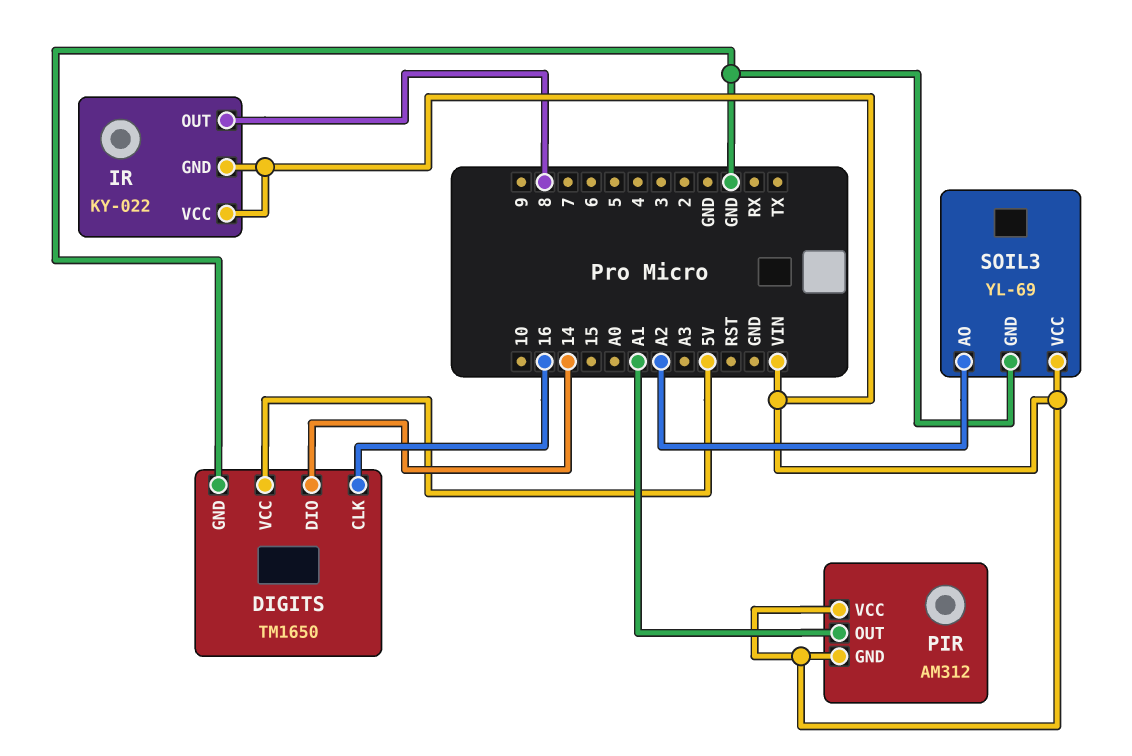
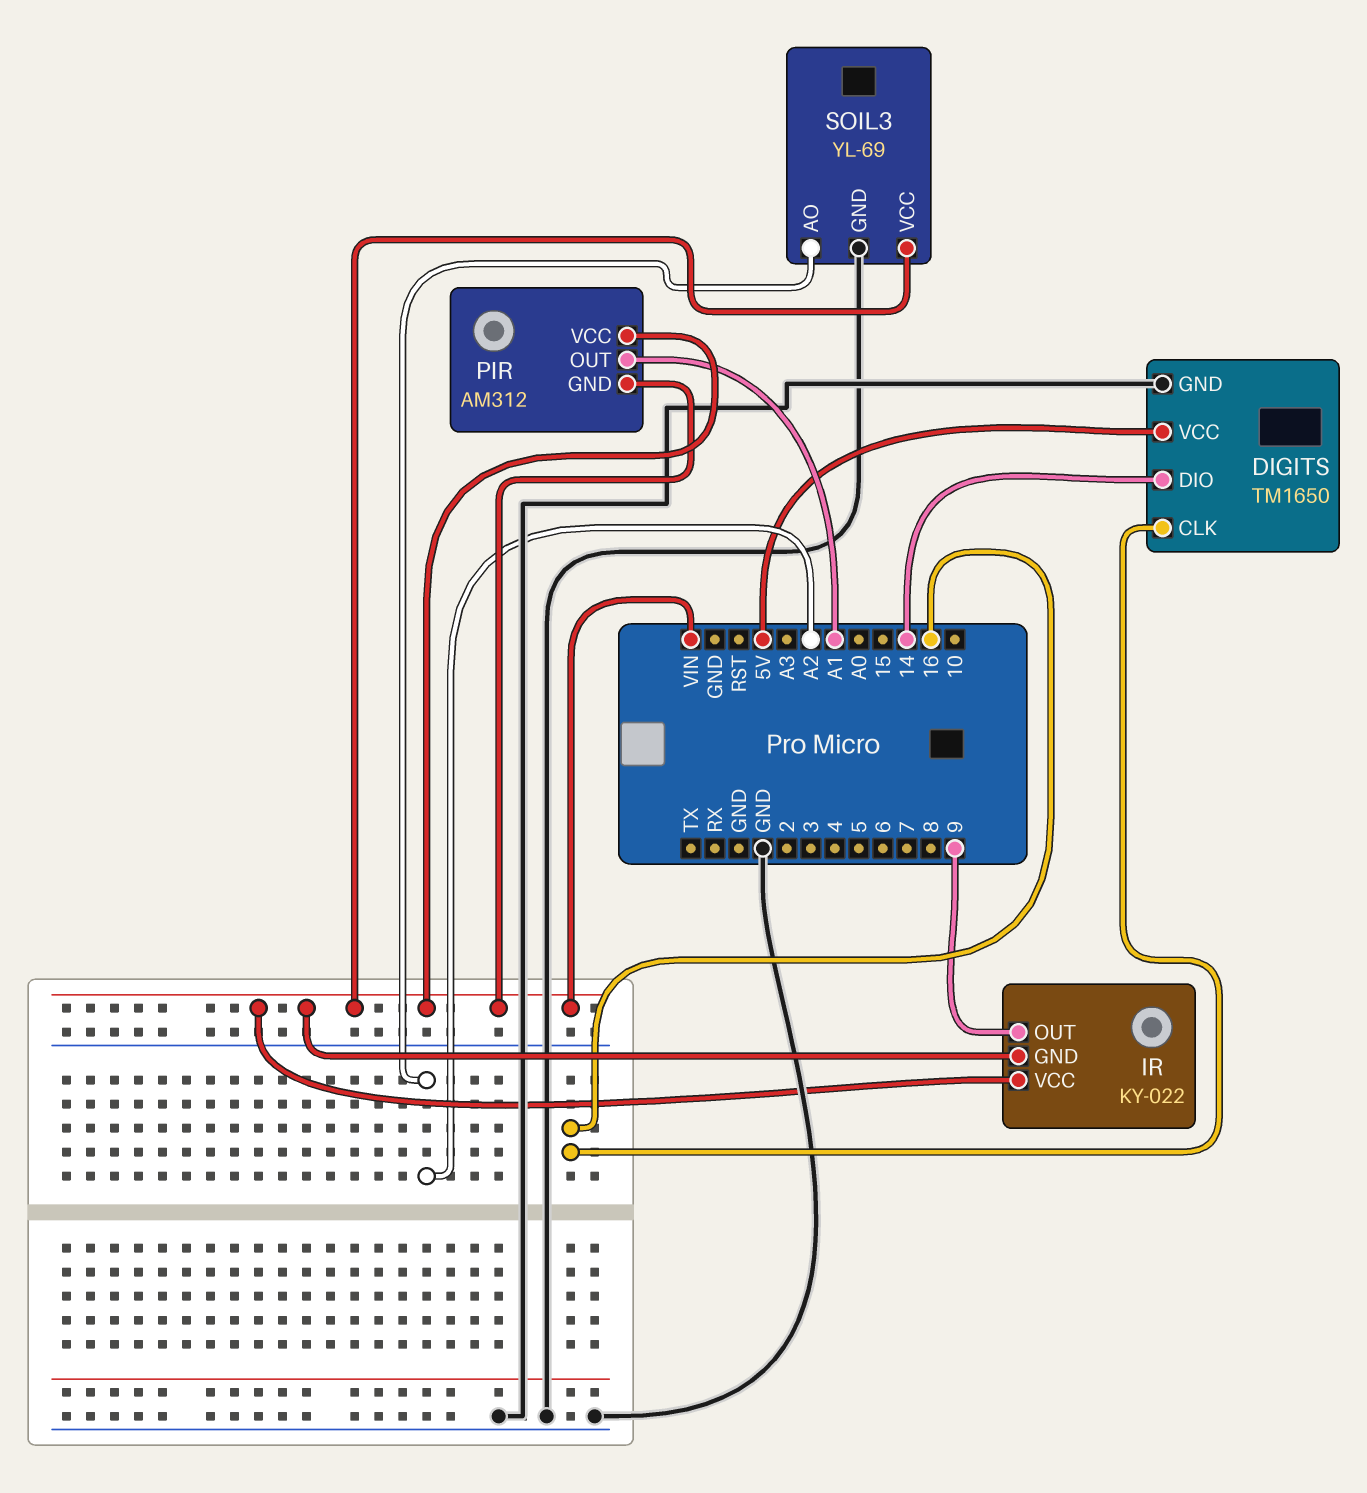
IR pin OUT: 8 -> 9

